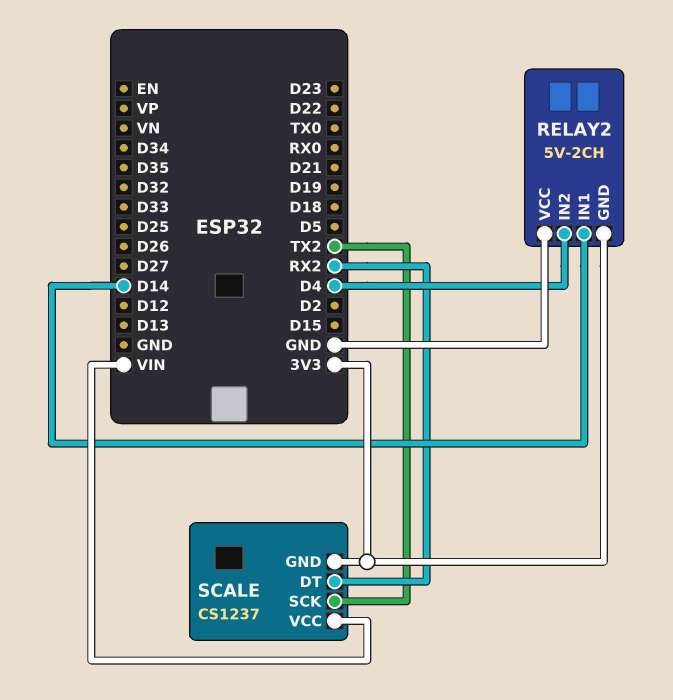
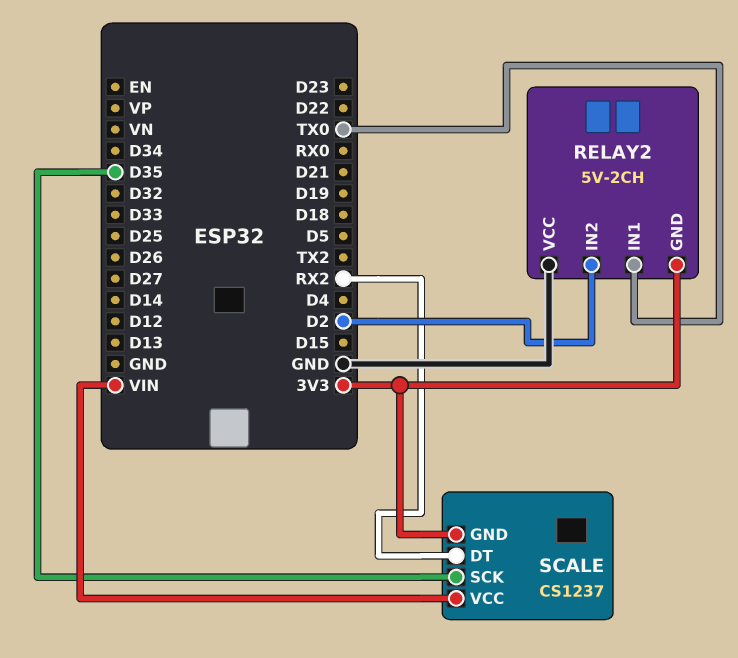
RELAY2 pin IN1: D14 -> TX0
RELAY2 pin IN2: D4 -> D2
SCALE pin SCK: TX2 -> D35

